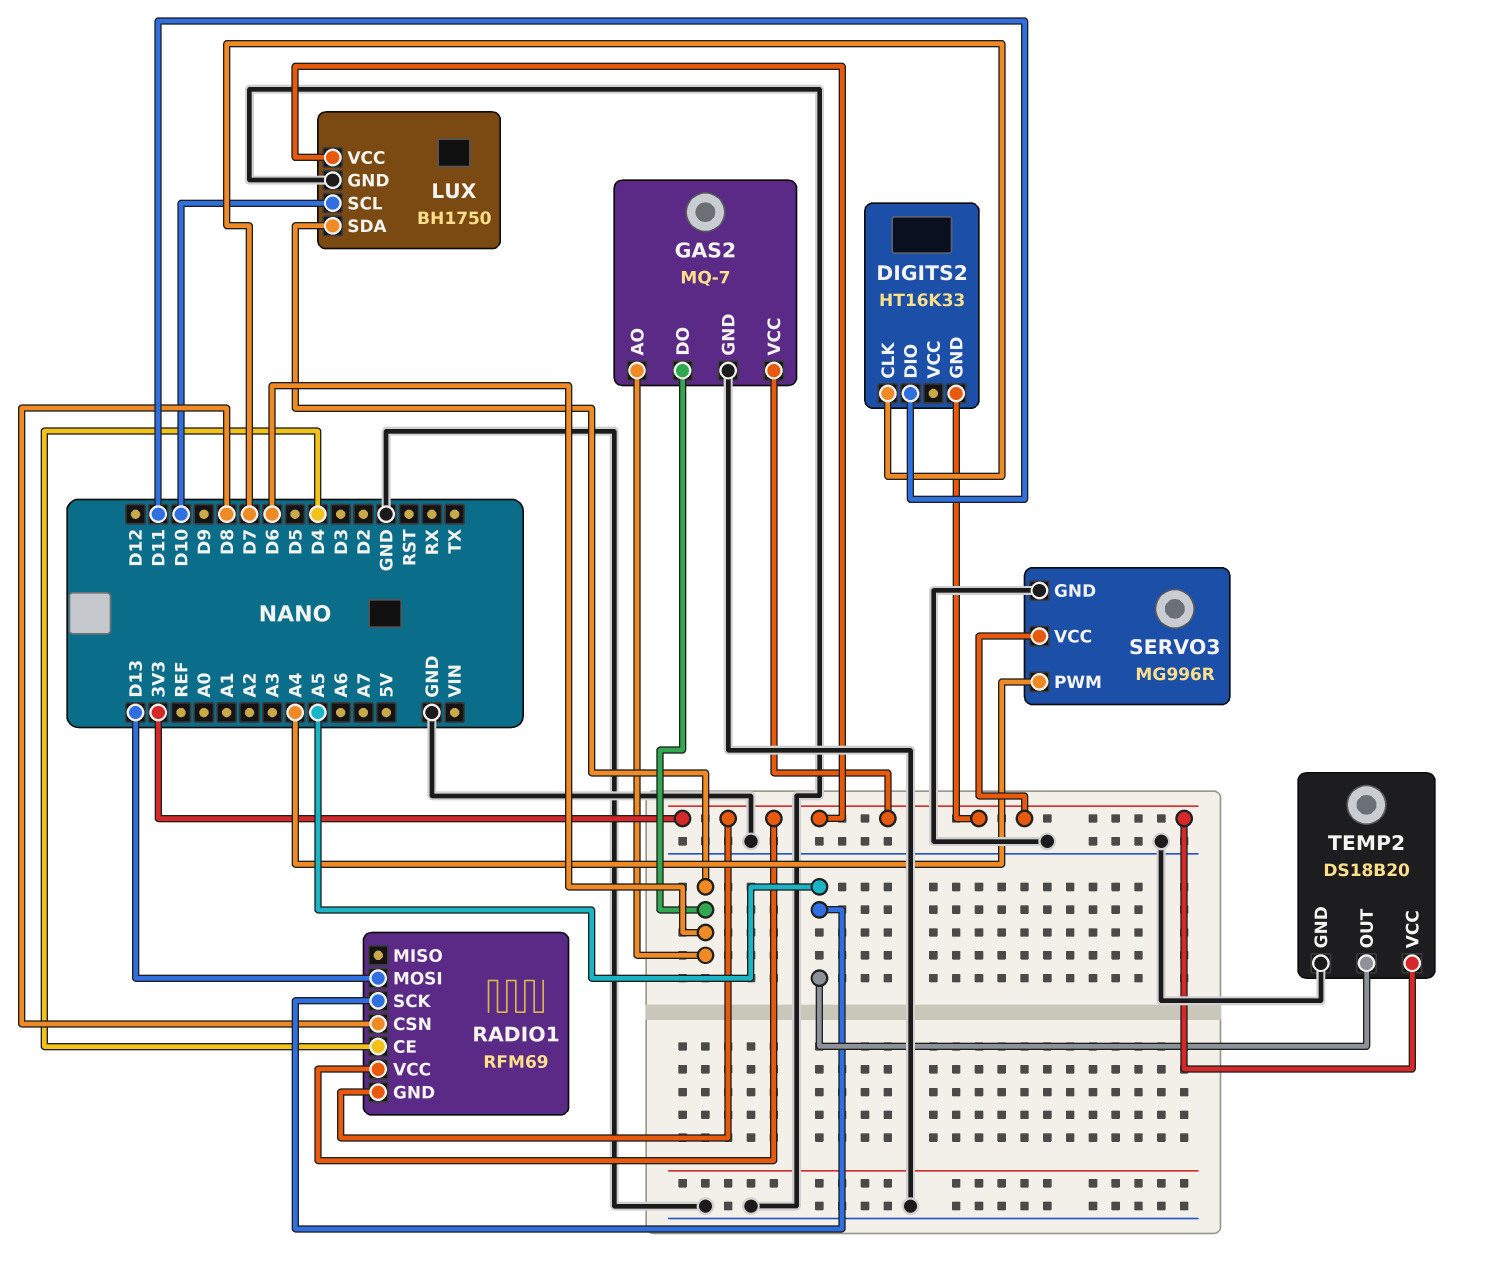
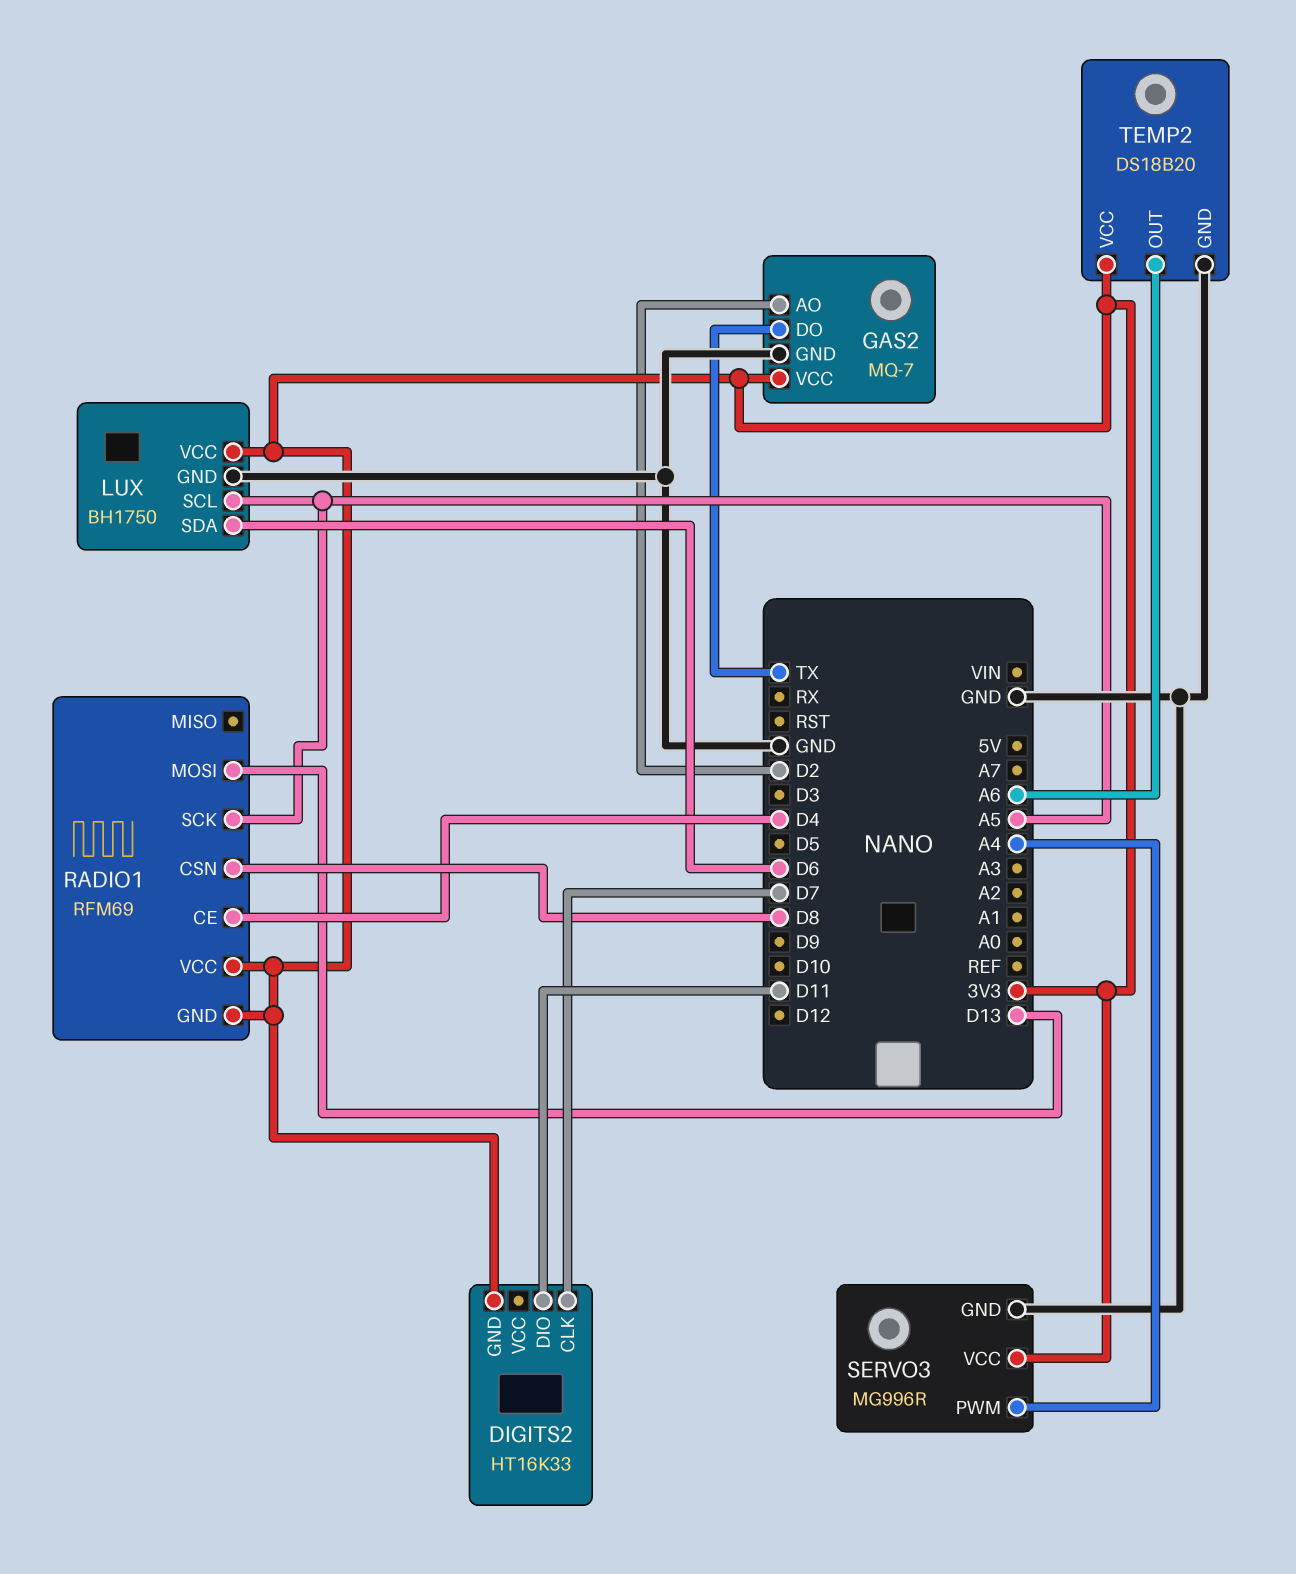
GAS2 pin AO: D6 -> D2
GAS2 pin DO: D6 -> TX
LUX pin SCL: D10 -> A5
TEMP2 pin OUT: A5 -> A6

